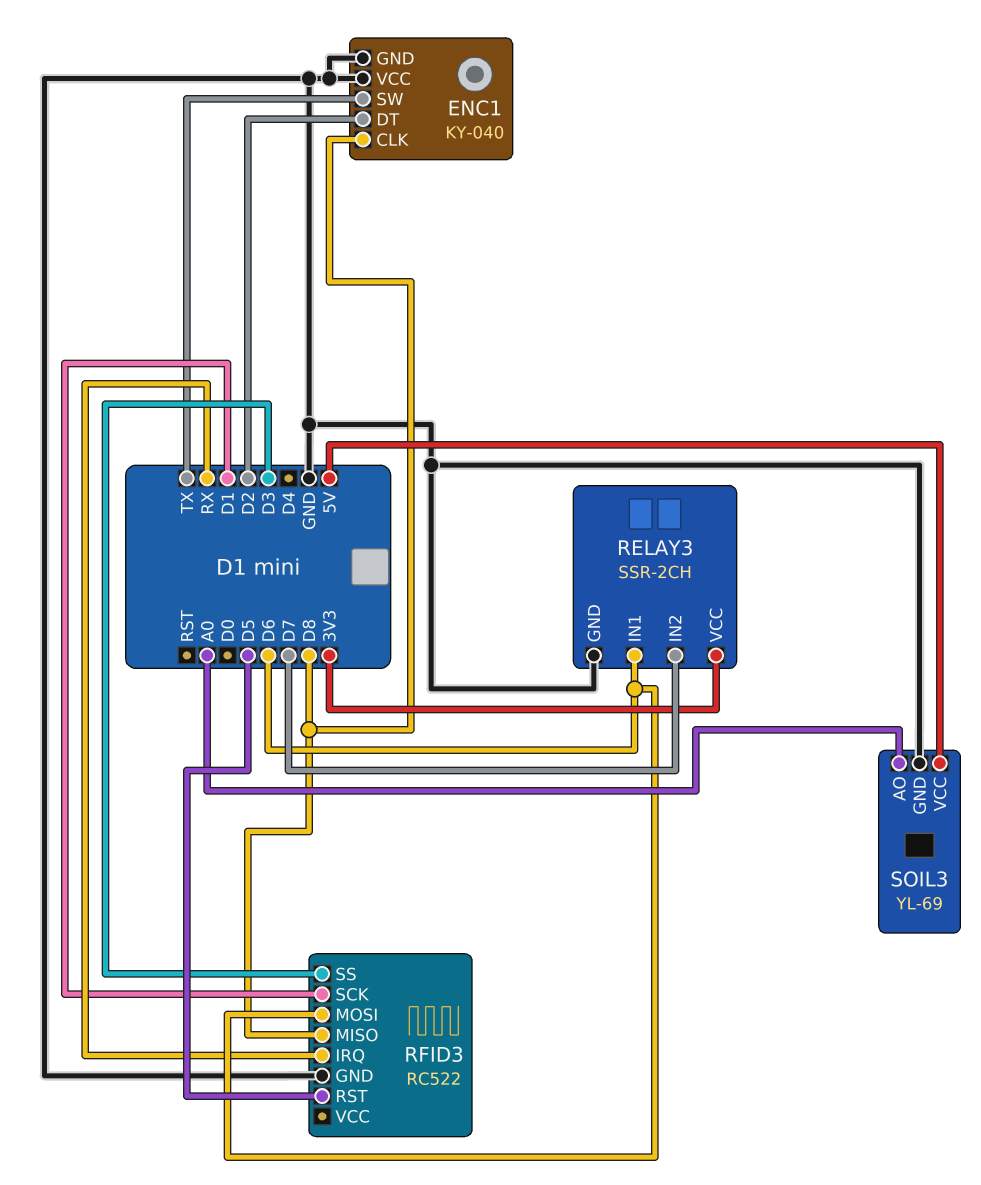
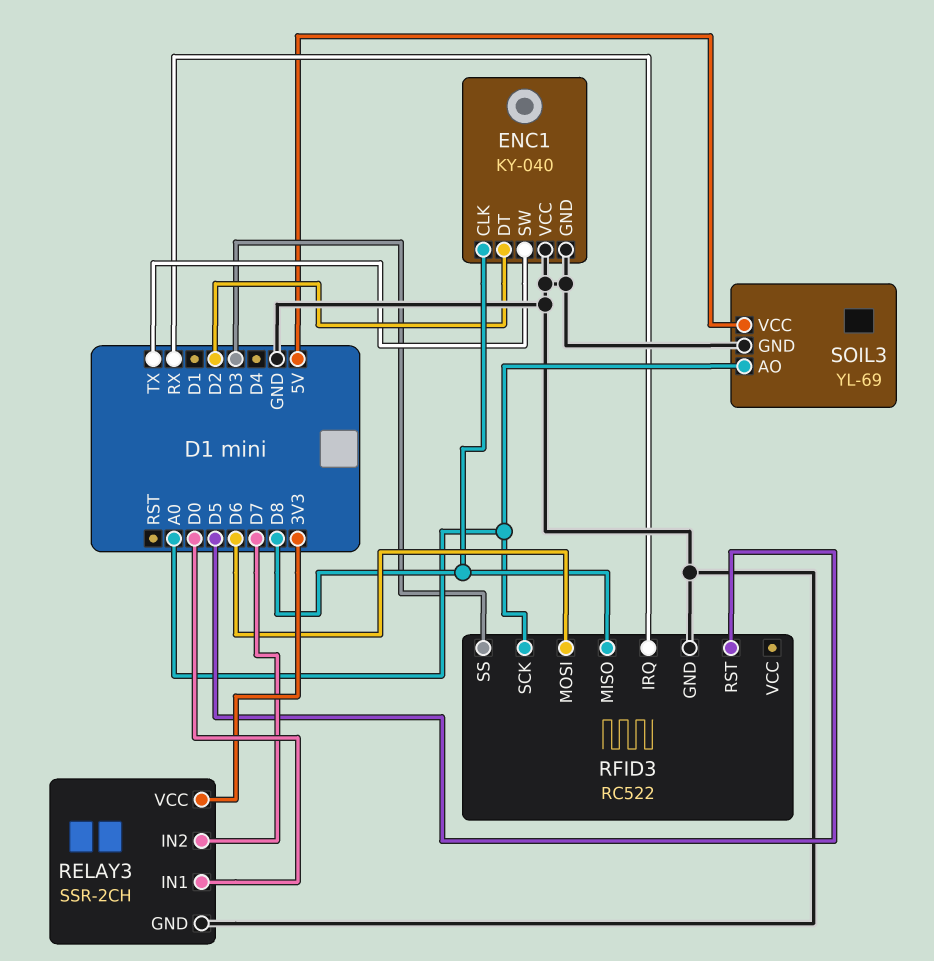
RELAY3 pin IN1: D6 -> D0
RFID3 pin SCK: D1 -> A0

